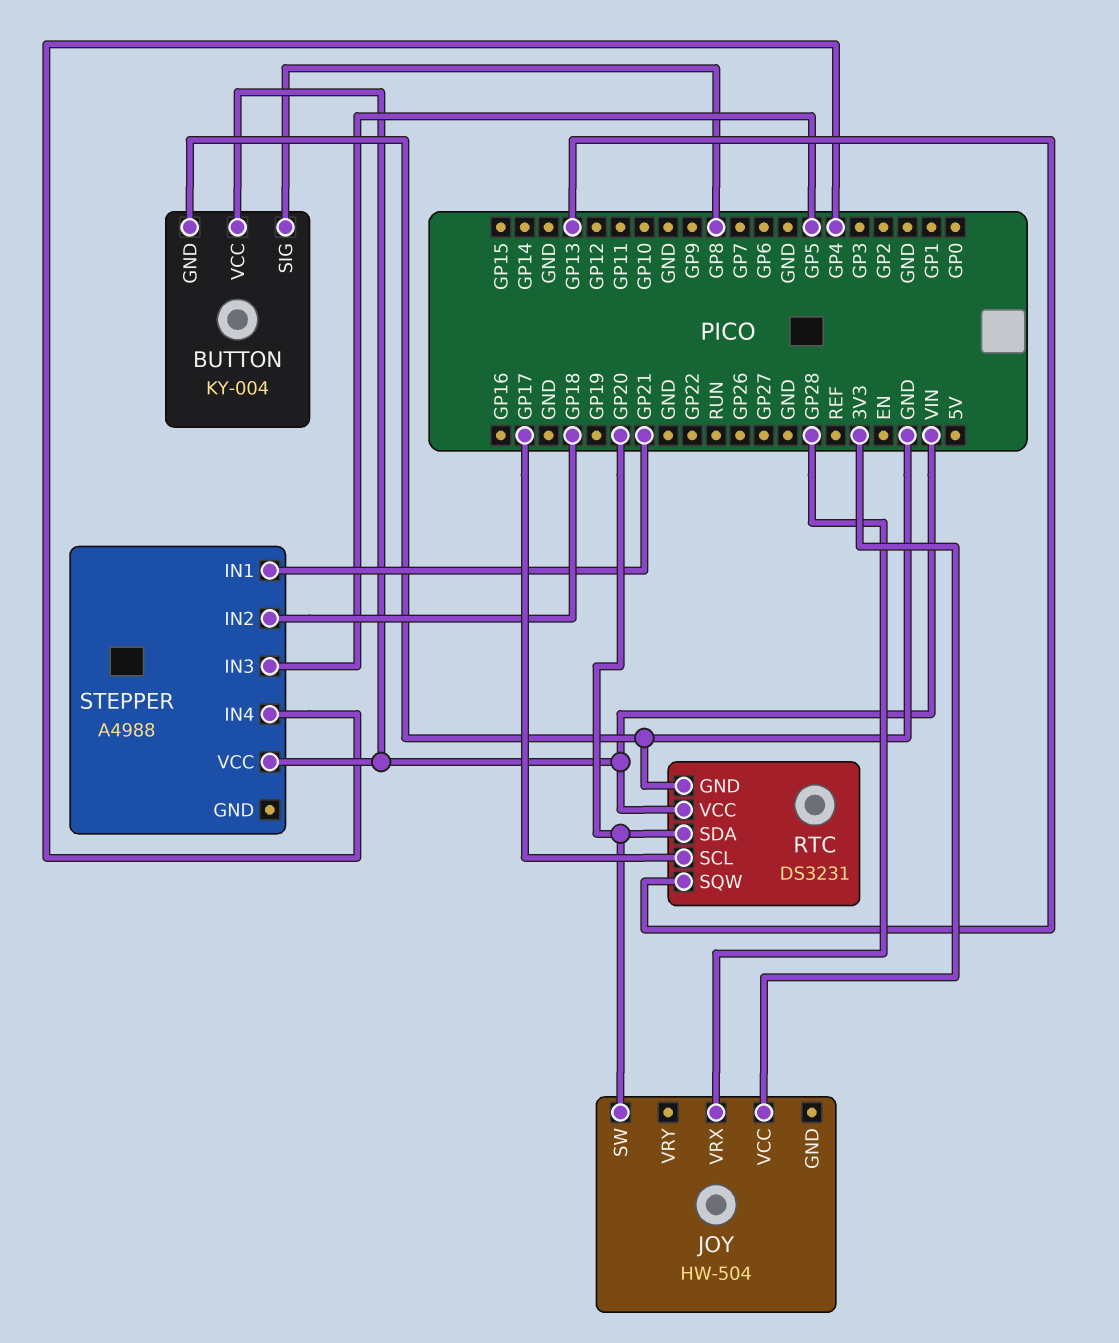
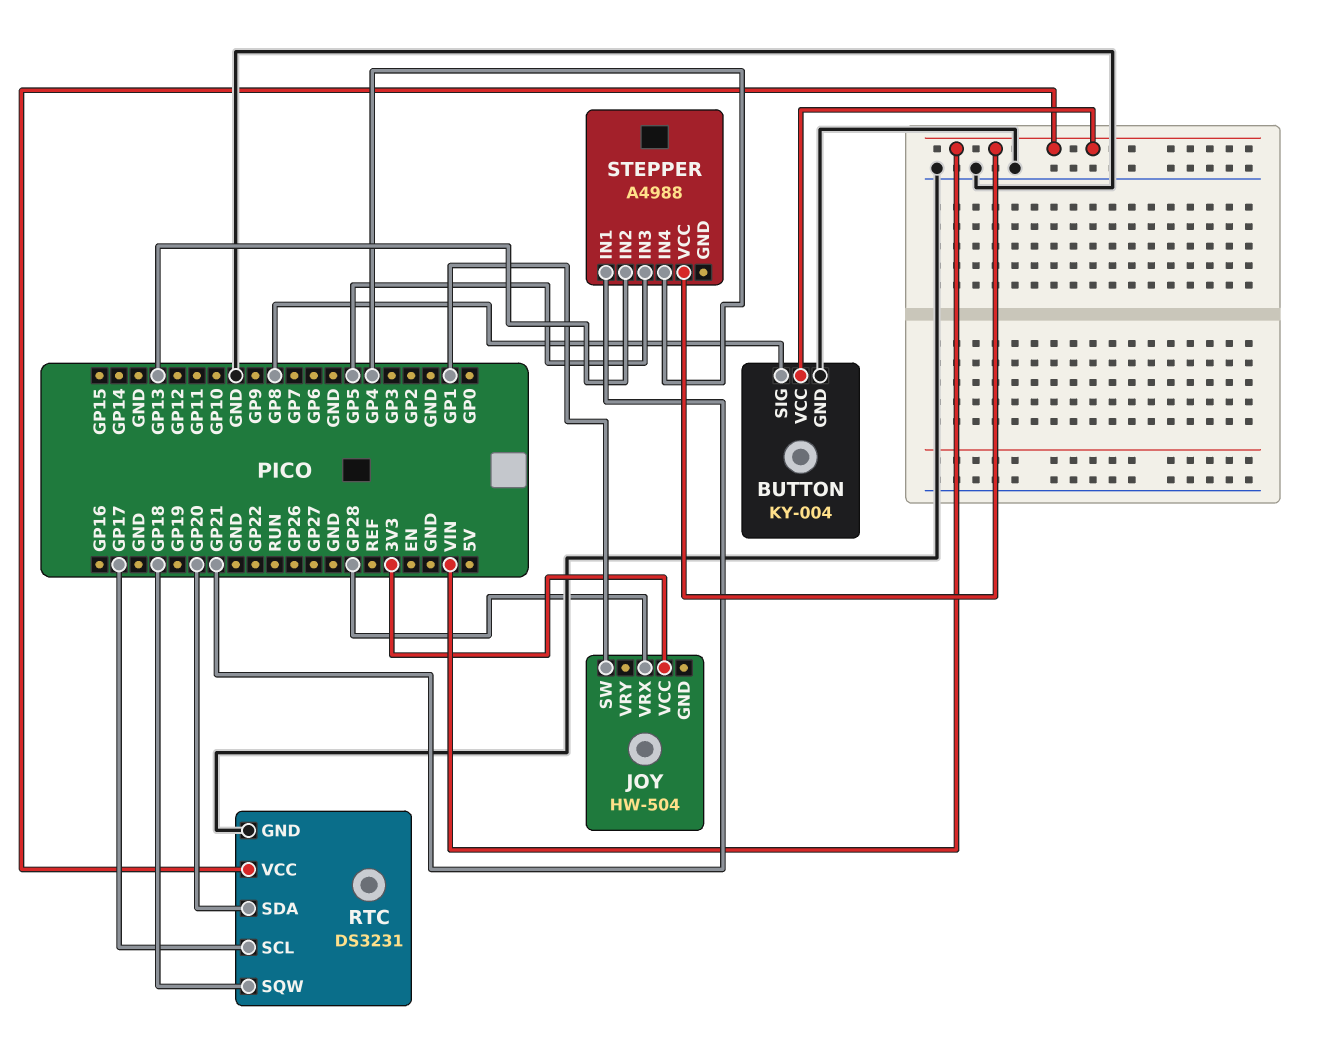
JOY pin SW: GP20 -> GP1
RTC pin SQW: GP13 -> GP18
STEPPER pin IN2: GP18 -> GP13

